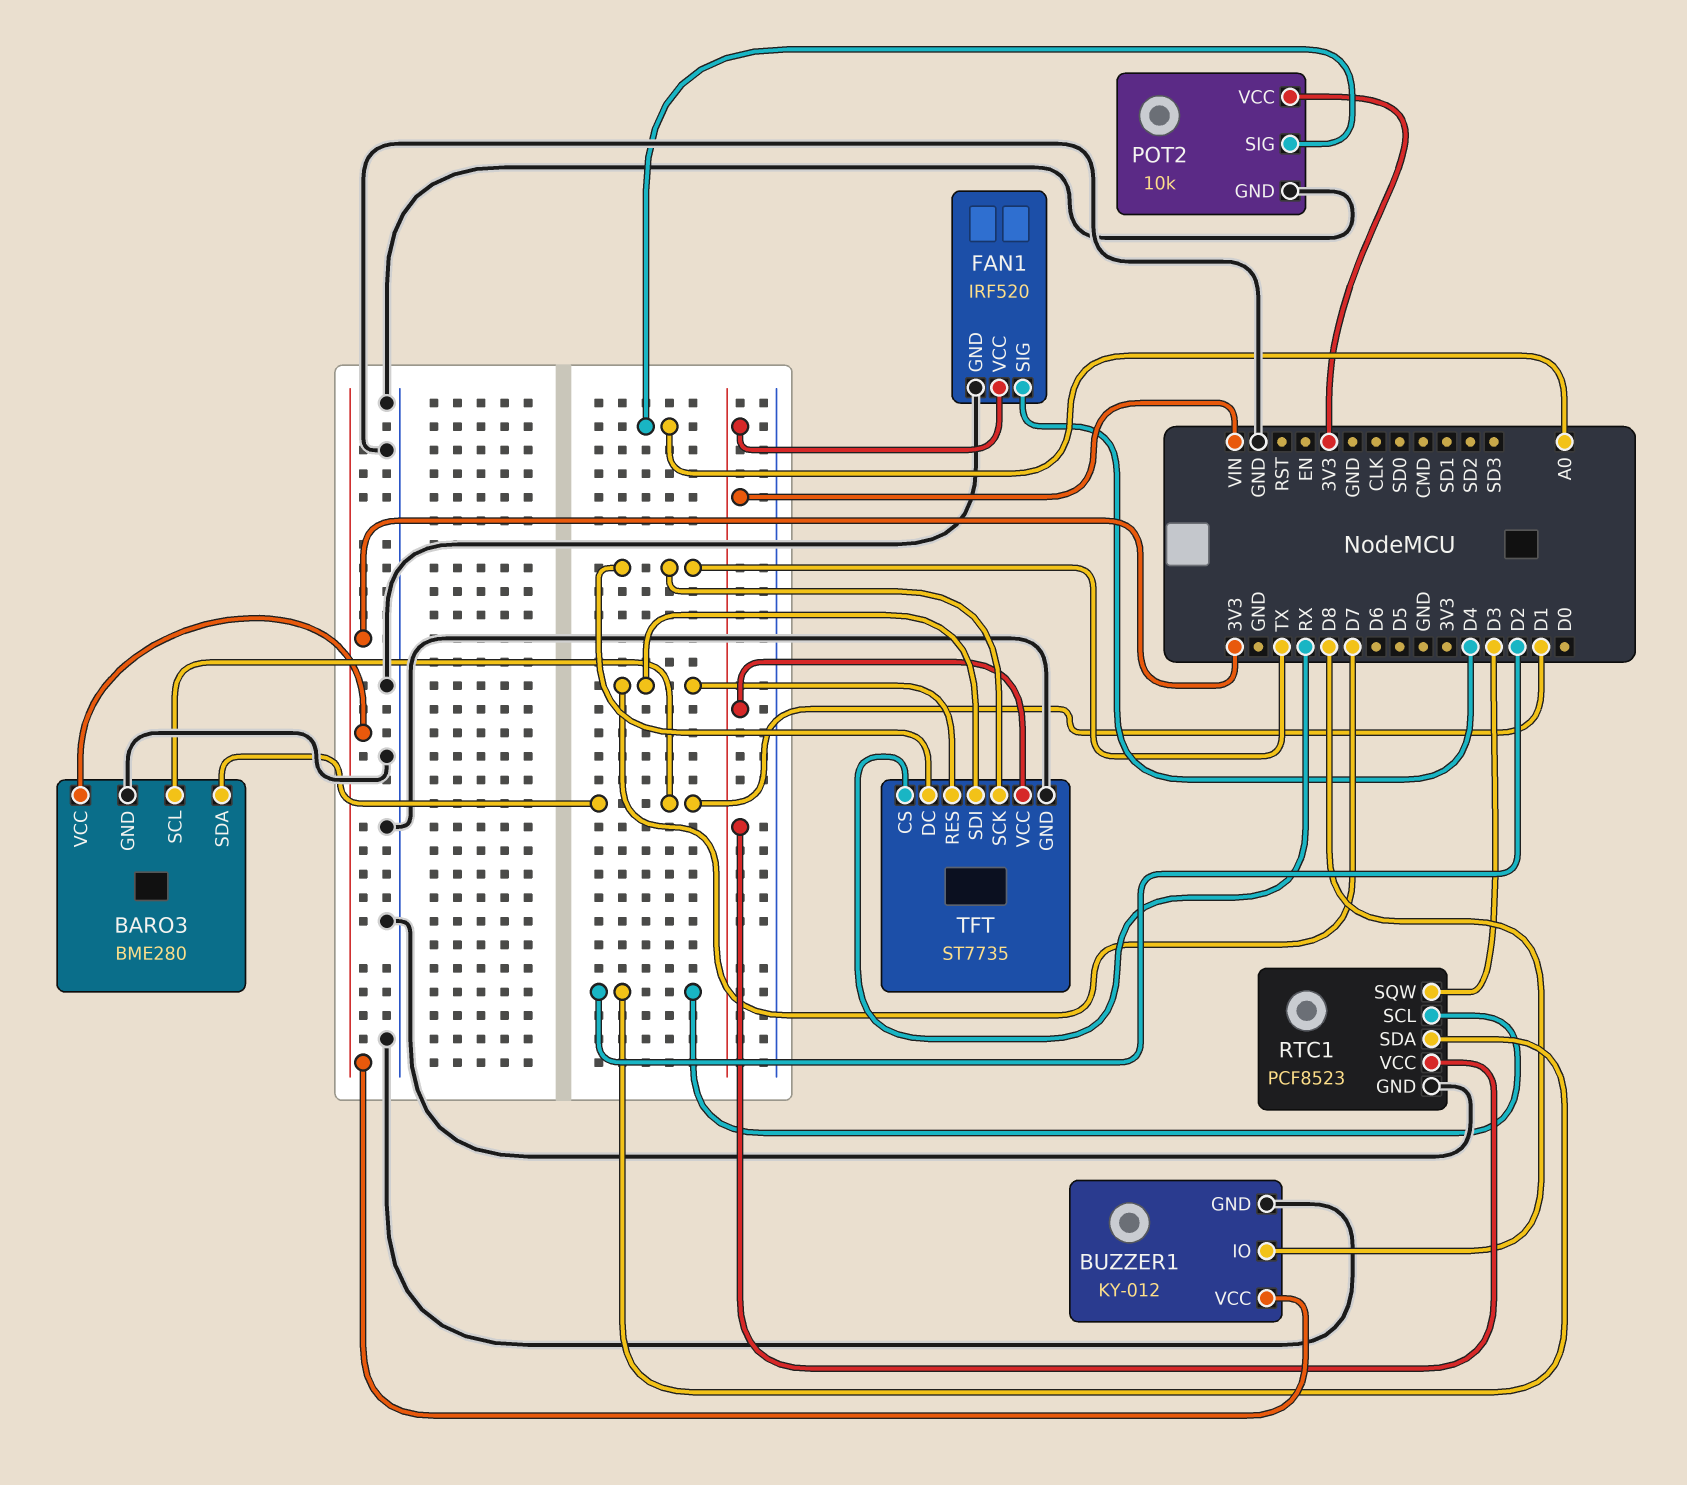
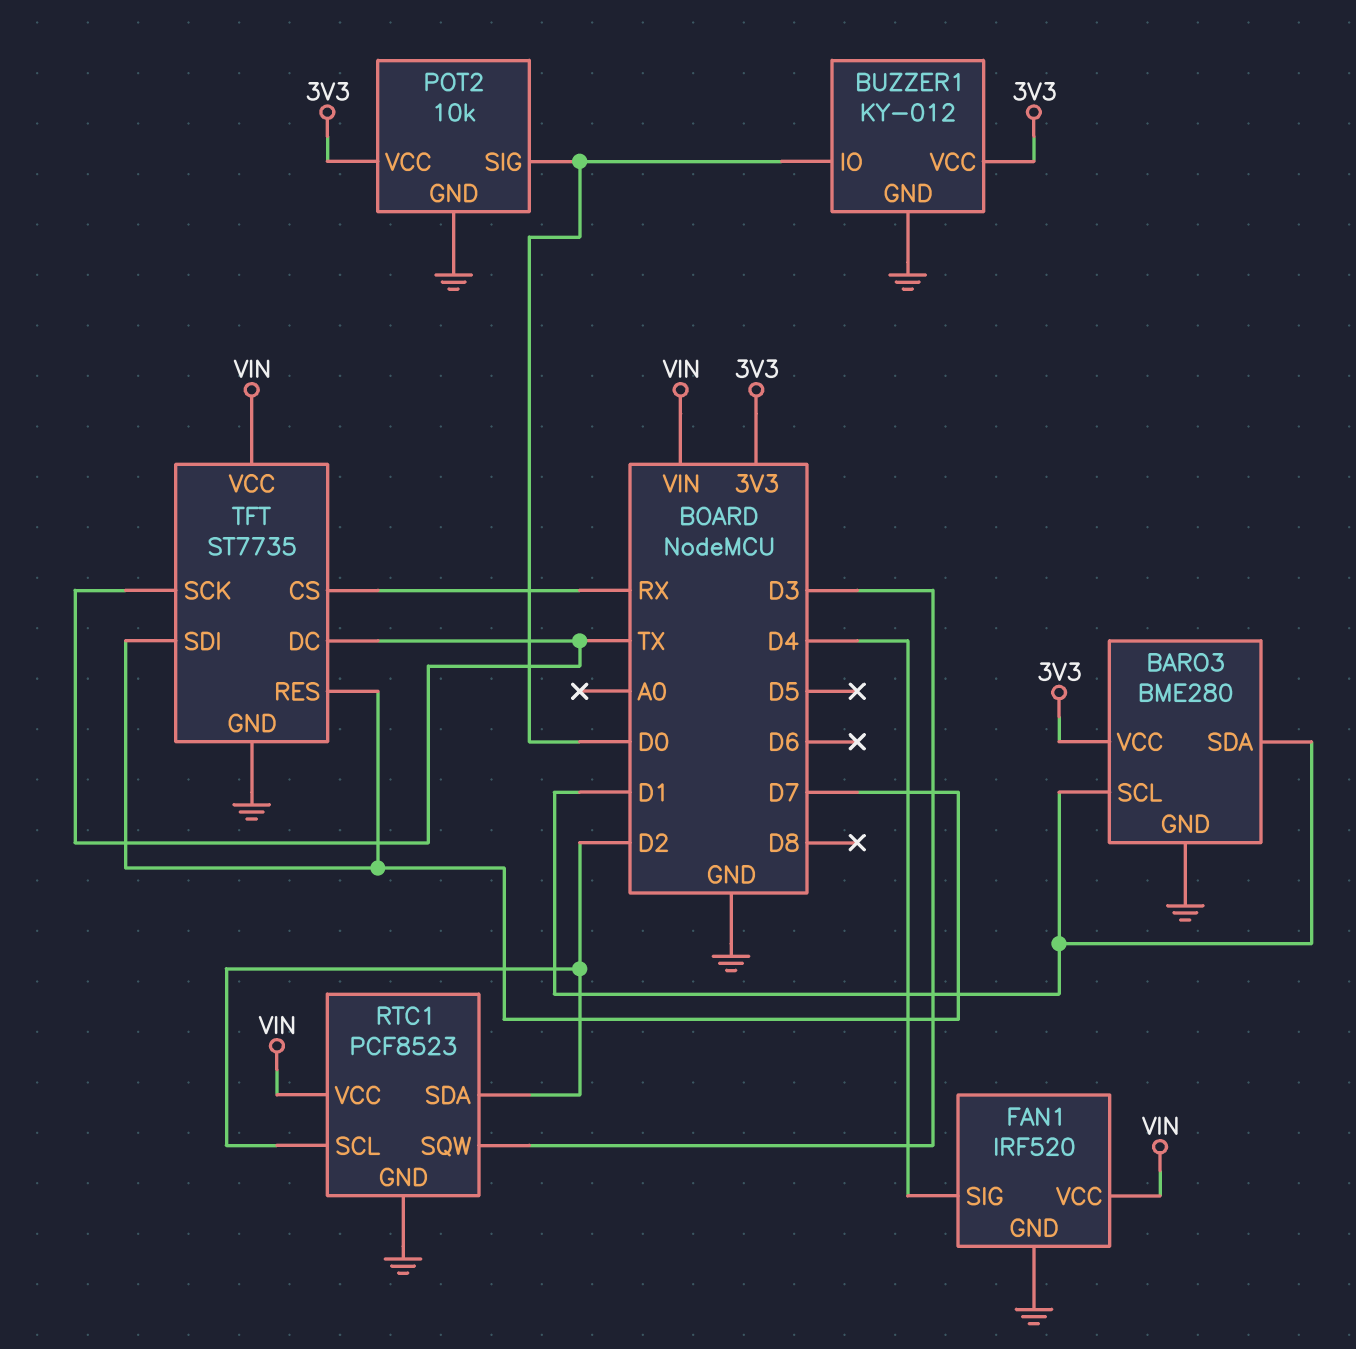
BUZZER1 pin IO: D8 -> D0
POT2 pin SIG: A0 -> D0

